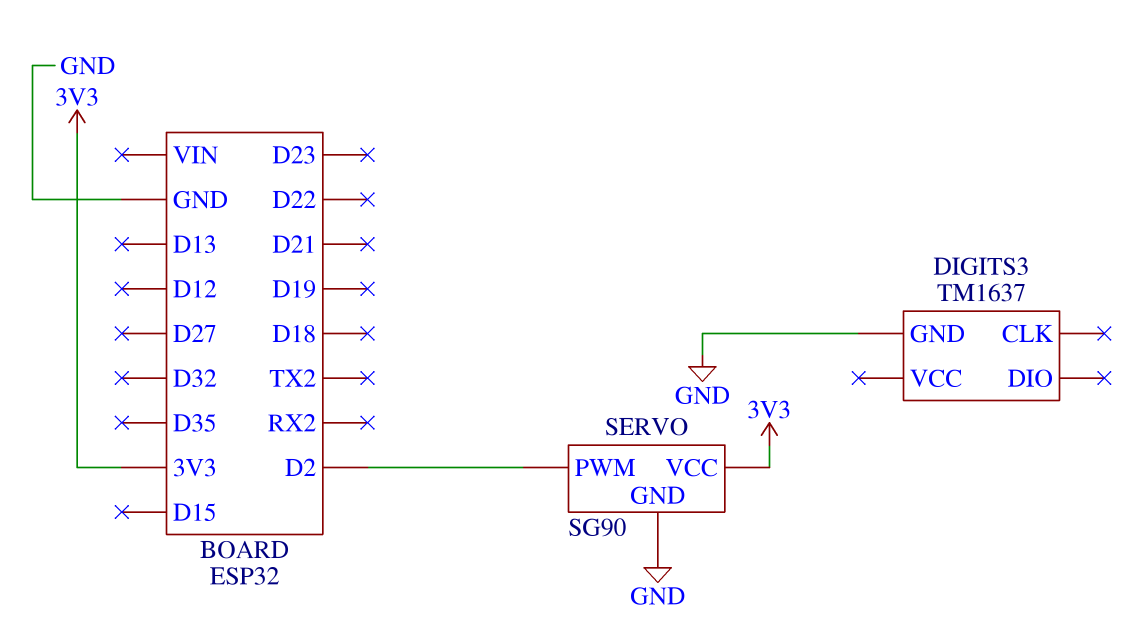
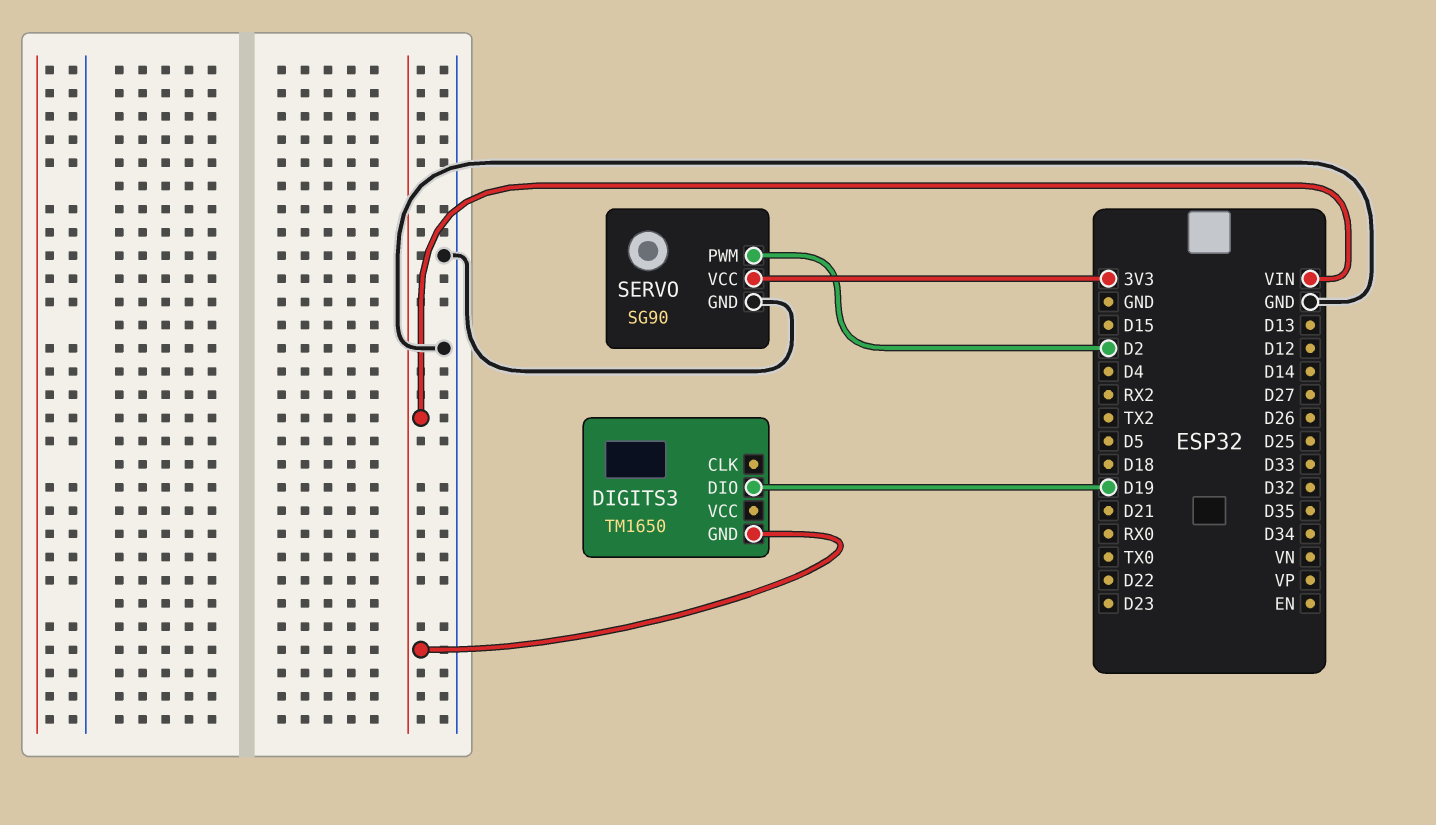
DIGITS3: TM1637 -> TM1650
DIGITS3 pin DIO: none -> D19
DIGITS3 pin GND: GND -> VIN

